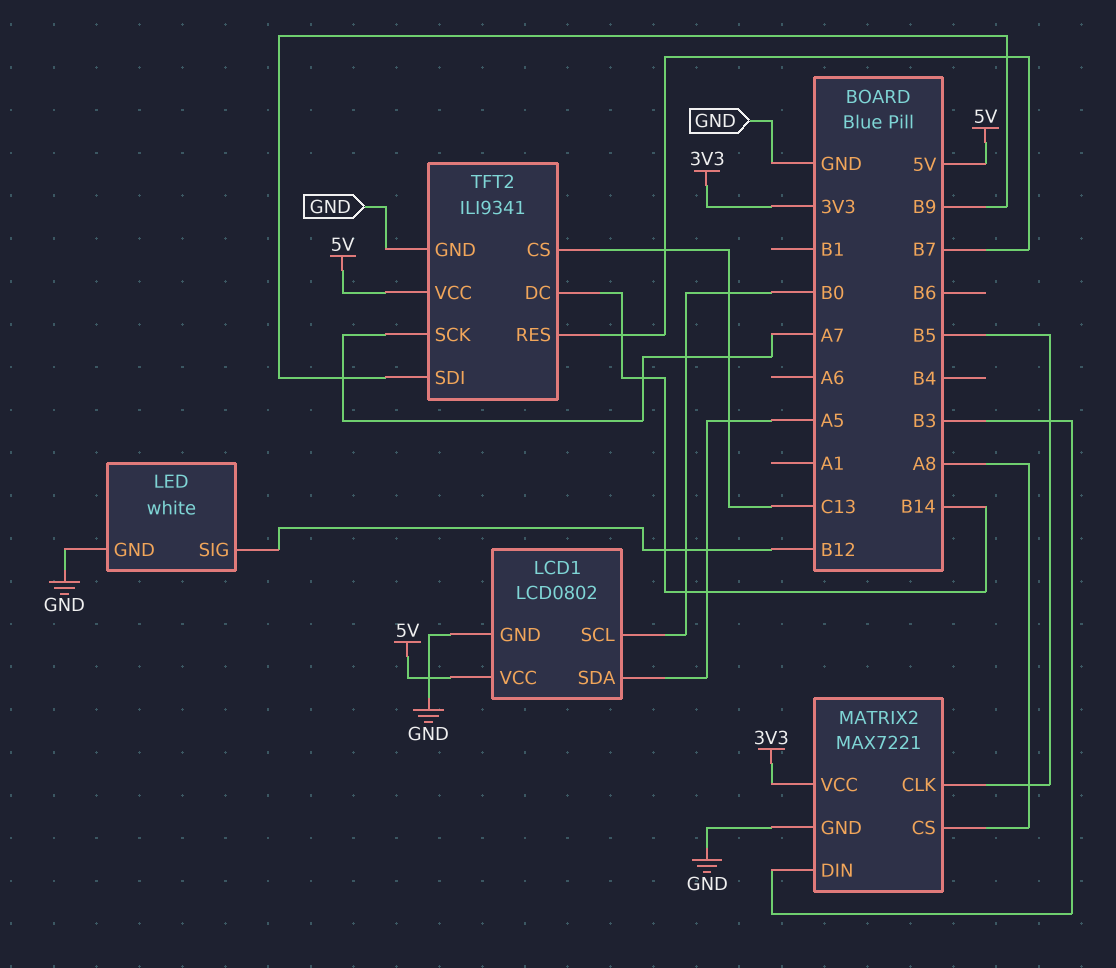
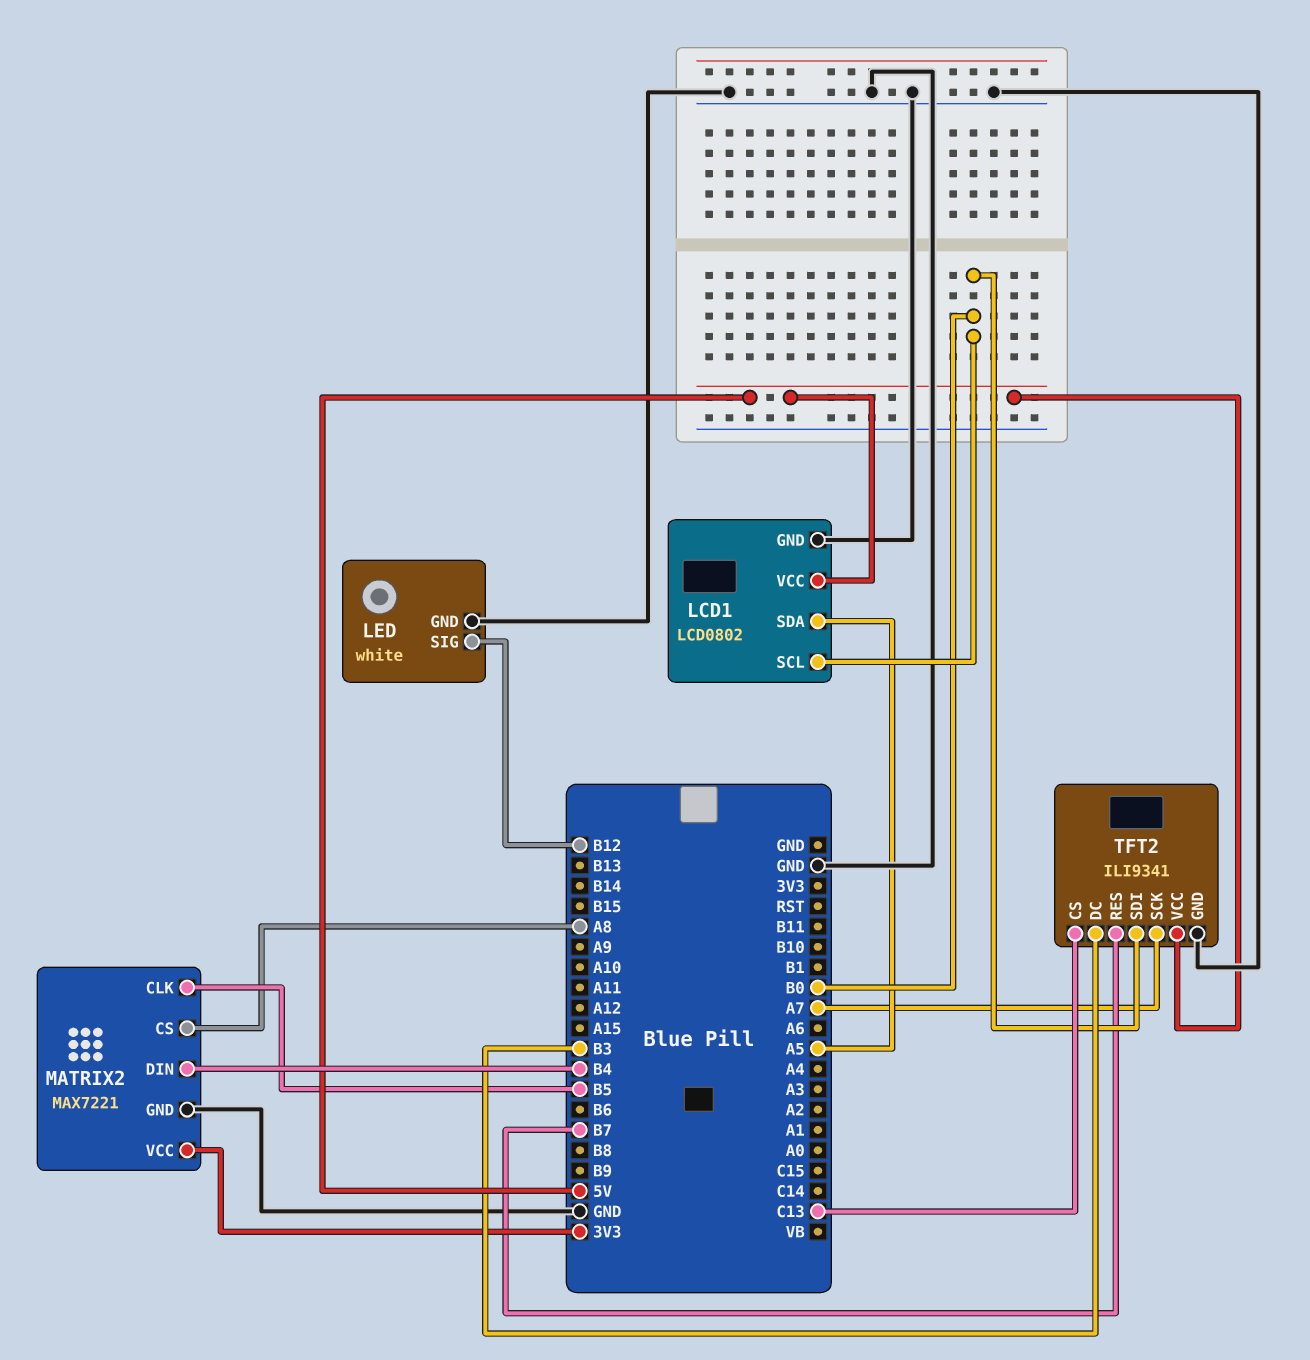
MATRIX2 pin DIN: B3 -> B4
TFT2 pin DC: B14 -> B3
TFT2 pin SDI: B9 -> B0

